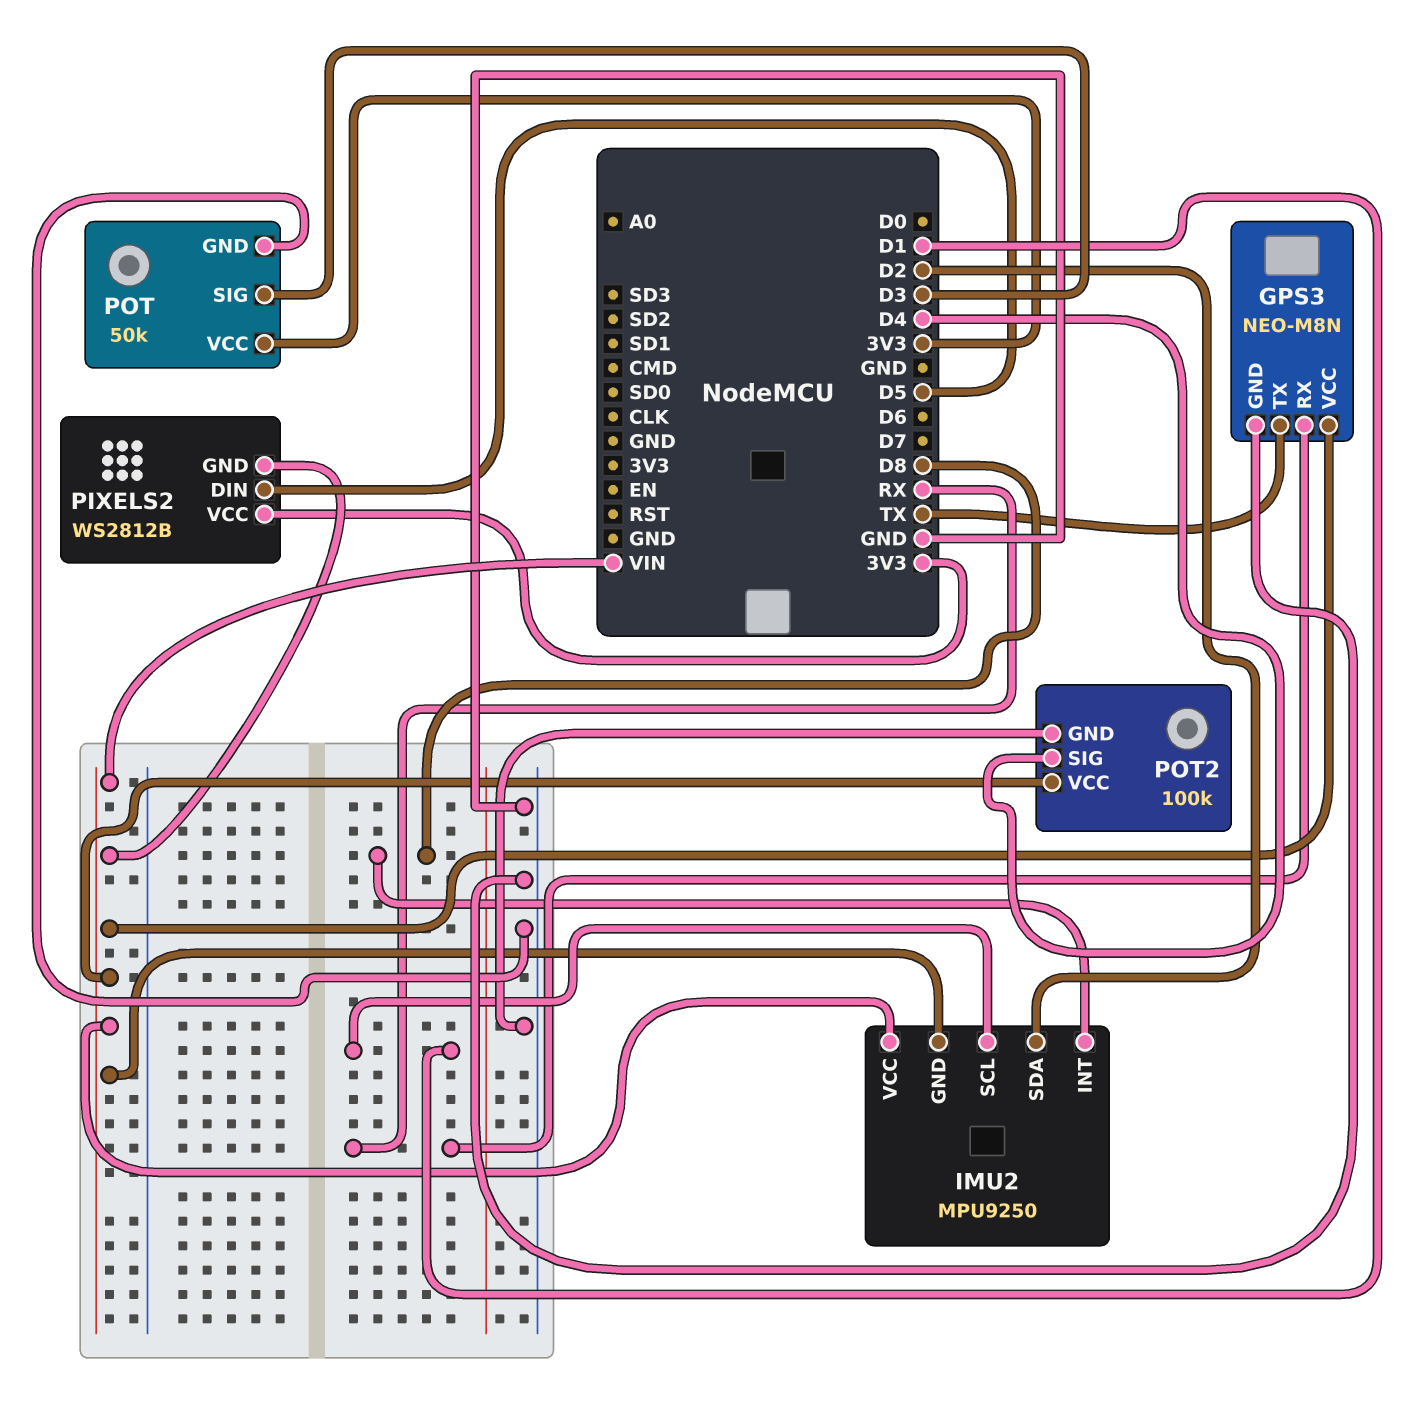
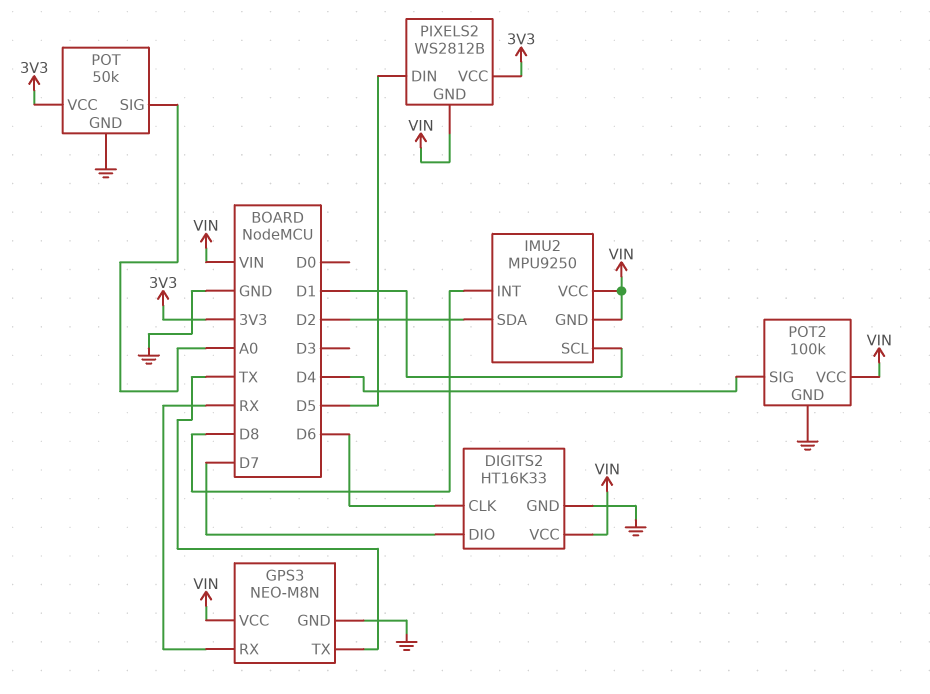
DIGITS2: none -> HT16K33
DIGITS2 pin CLK: none -> D6
DIGITS2 pin DIO: none -> D7
DIGITS2 pin GND: none -> GND
DIGITS2 pin VCC: none -> VIN
POT pin SIG: D3 -> A0

